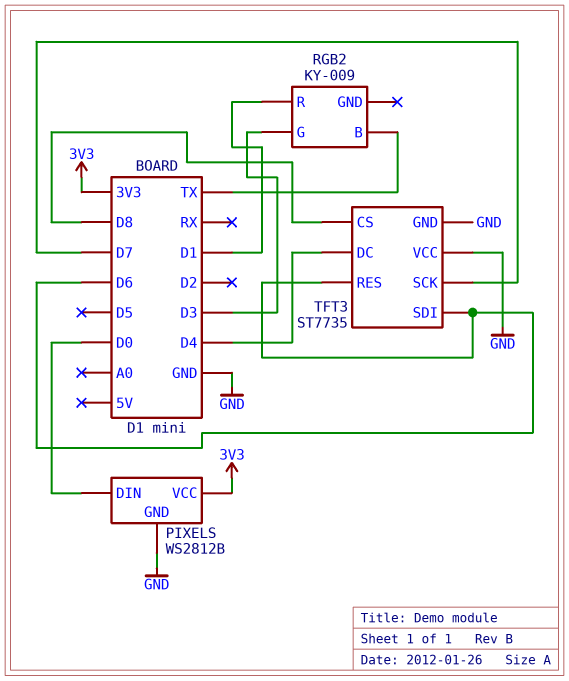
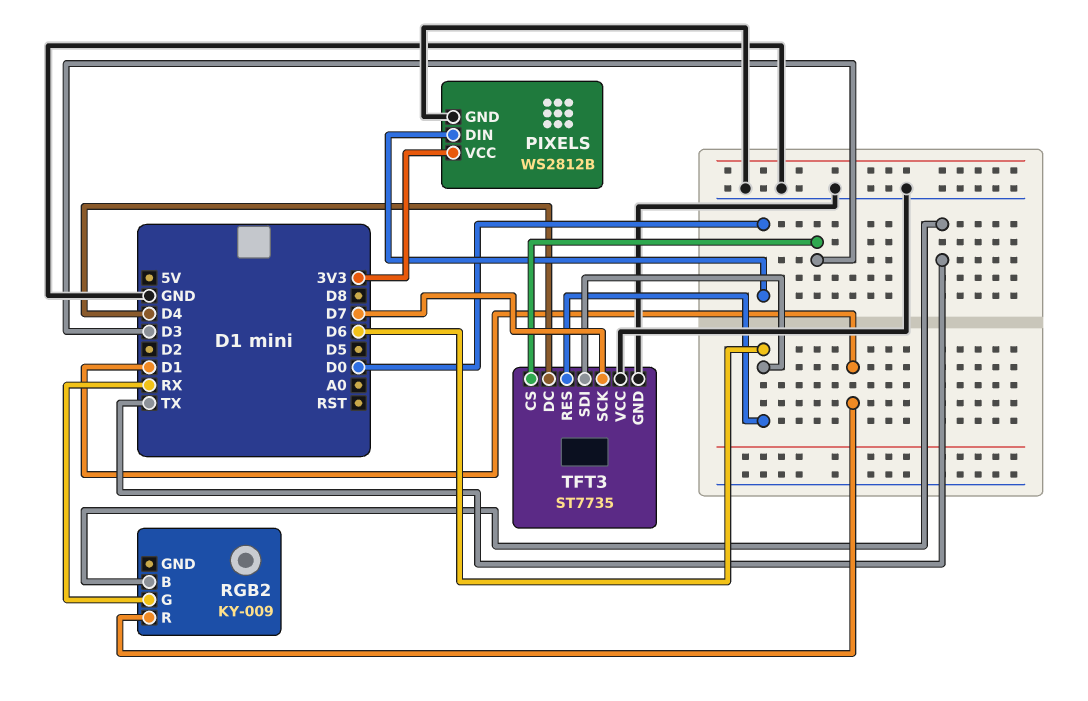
RGB2 pin G: D3 -> RX
TFT3 pin CS: D8 -> D3

